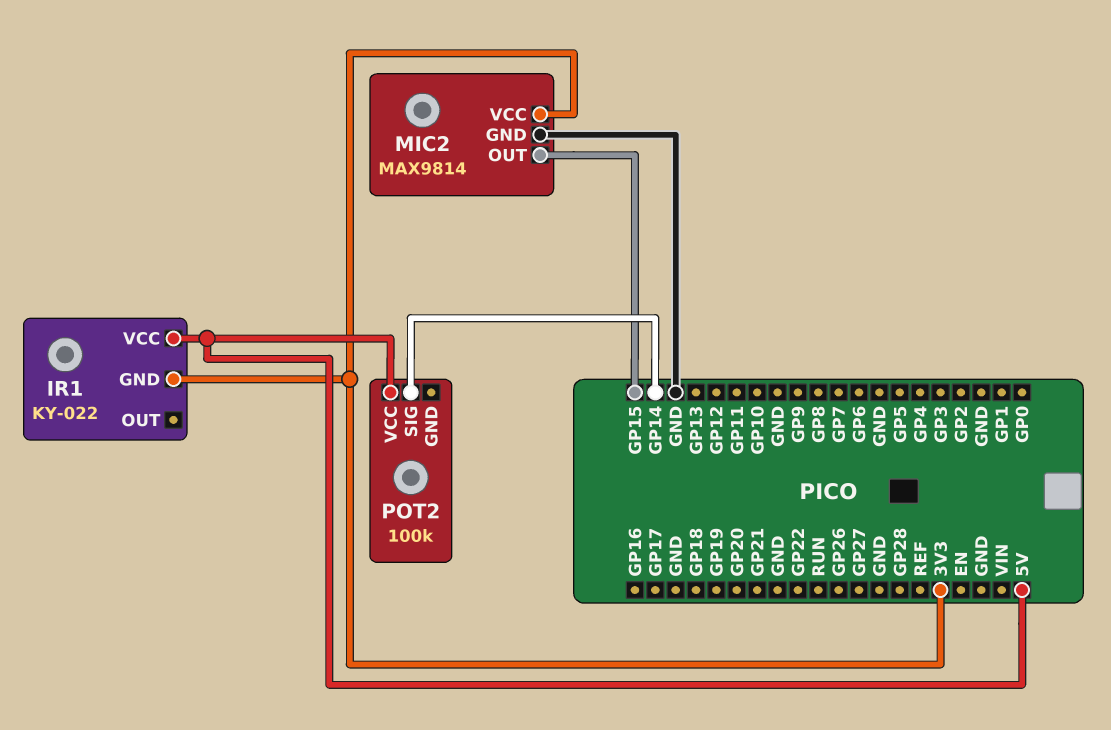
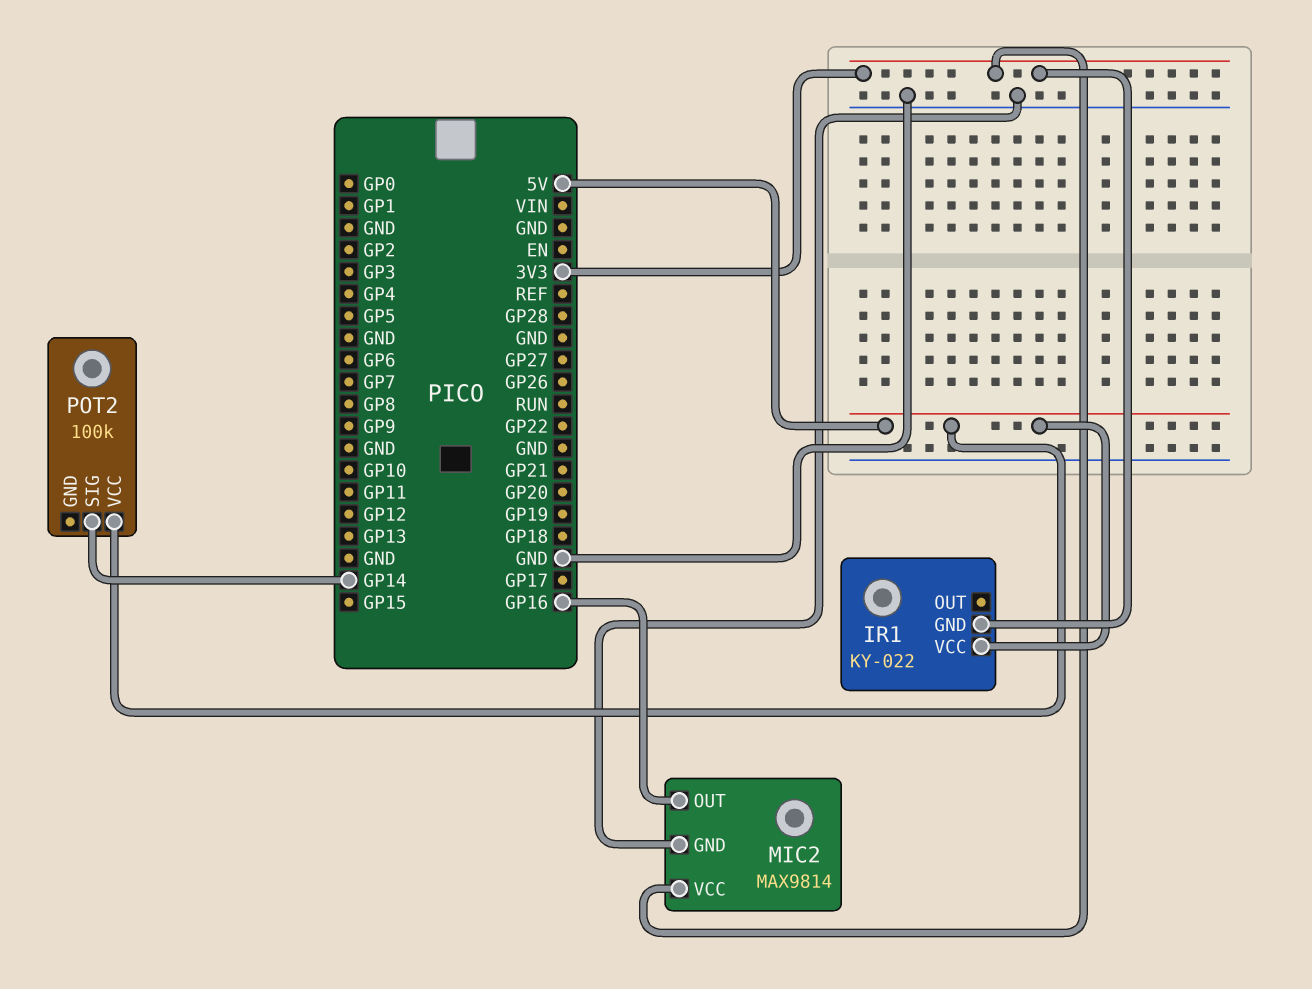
MIC2 pin OUT: GP15 -> GP16

